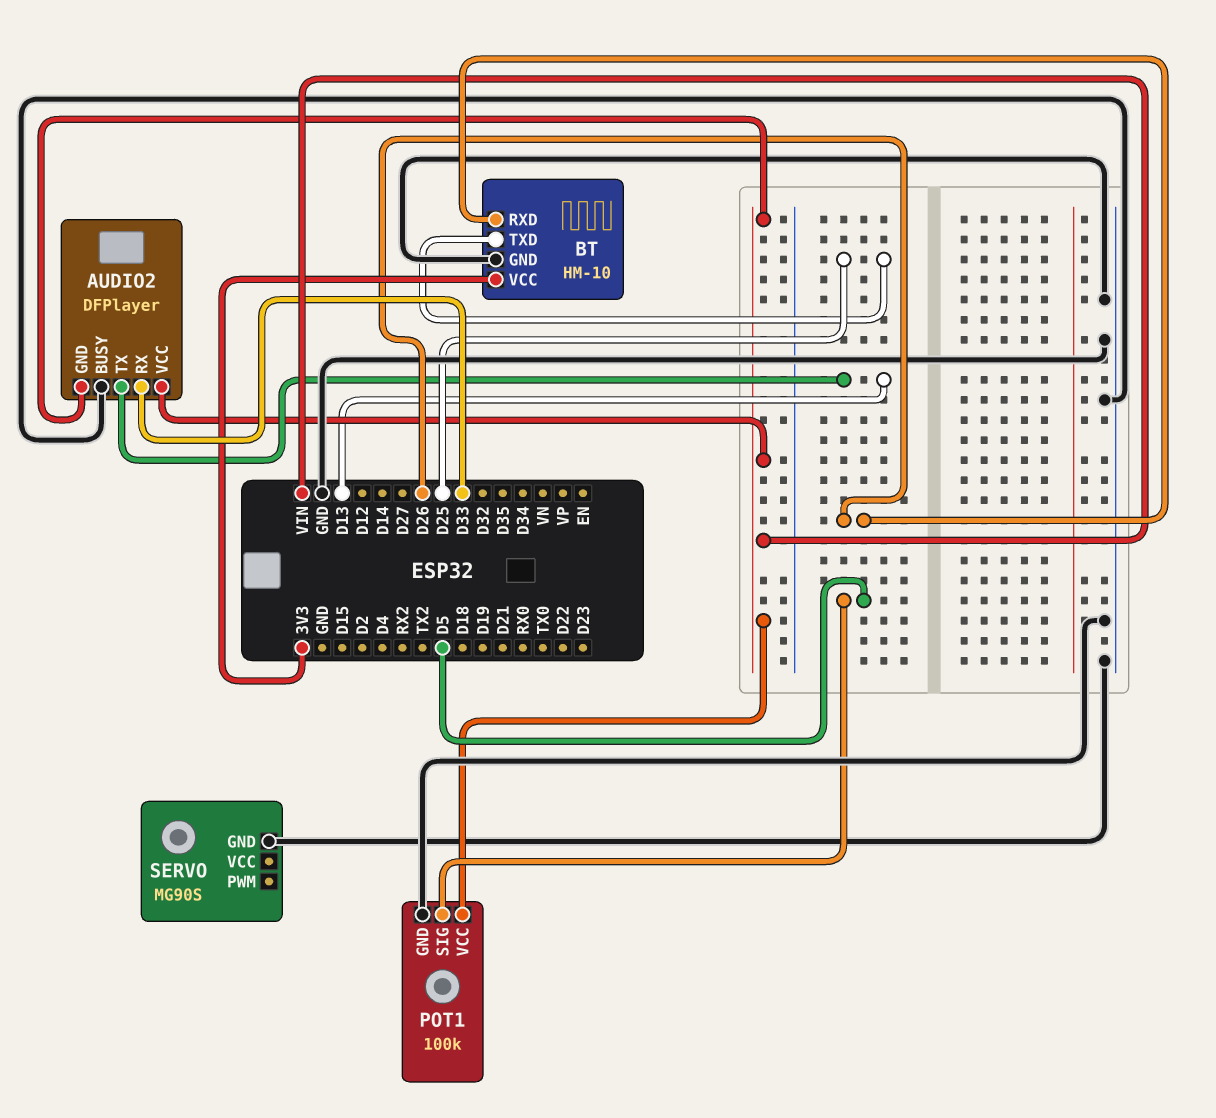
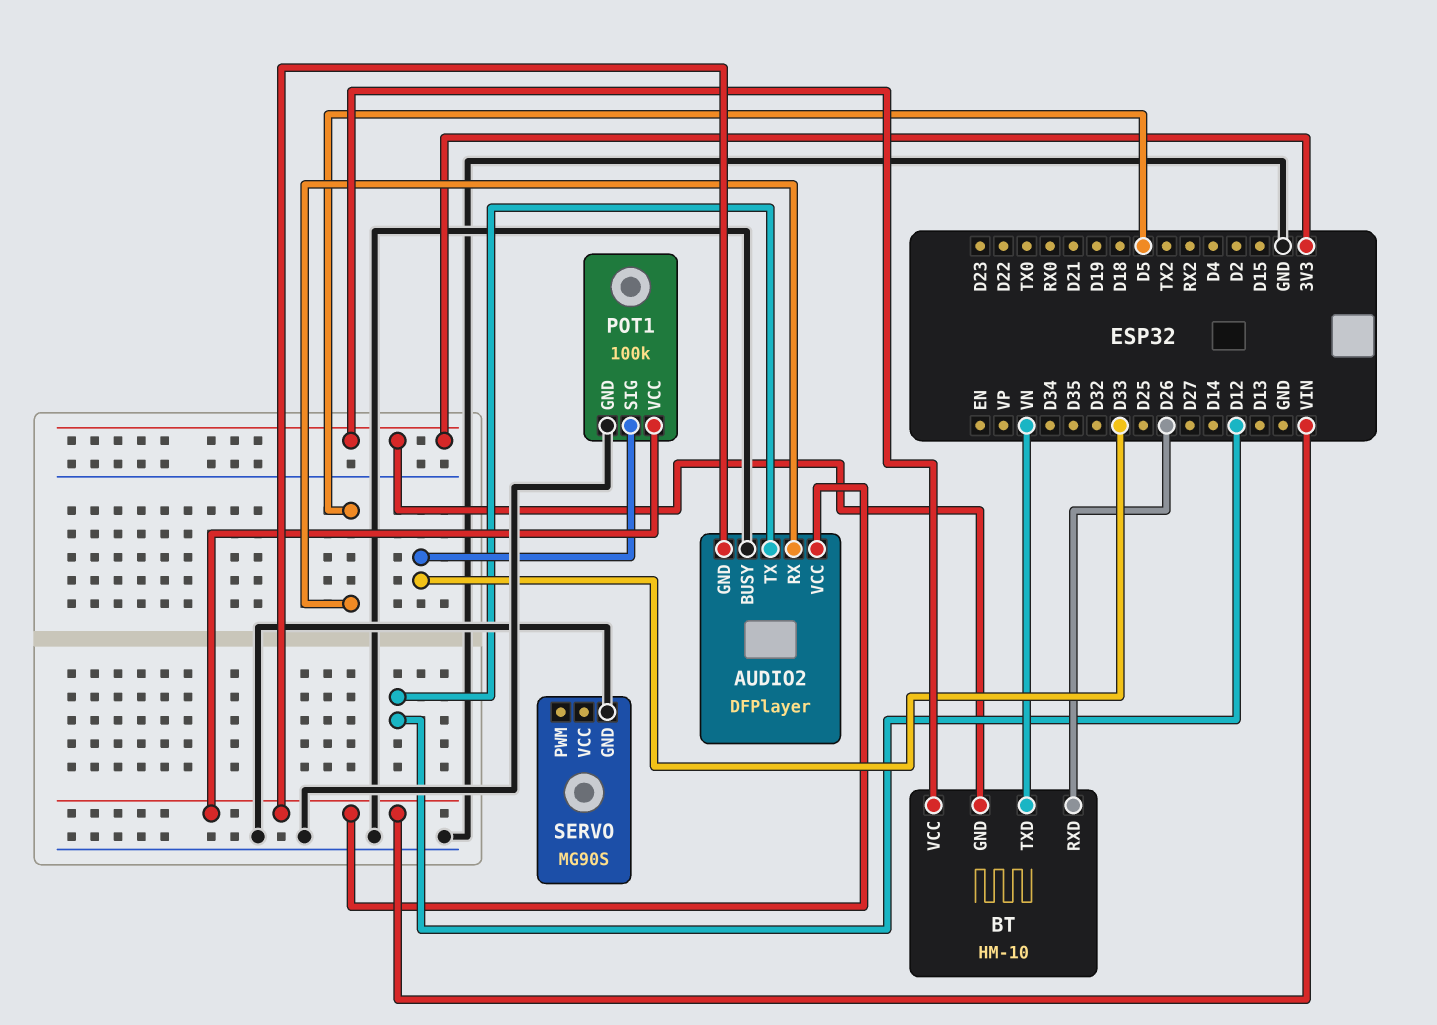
AUDIO2 pin RX: D33 -> D5
AUDIO2 pin TX: D13 -> D12
BT pin GND: GND -> 3V3
BT pin TXD: D25 -> VN
POT1 pin SIG: D5 -> D33

